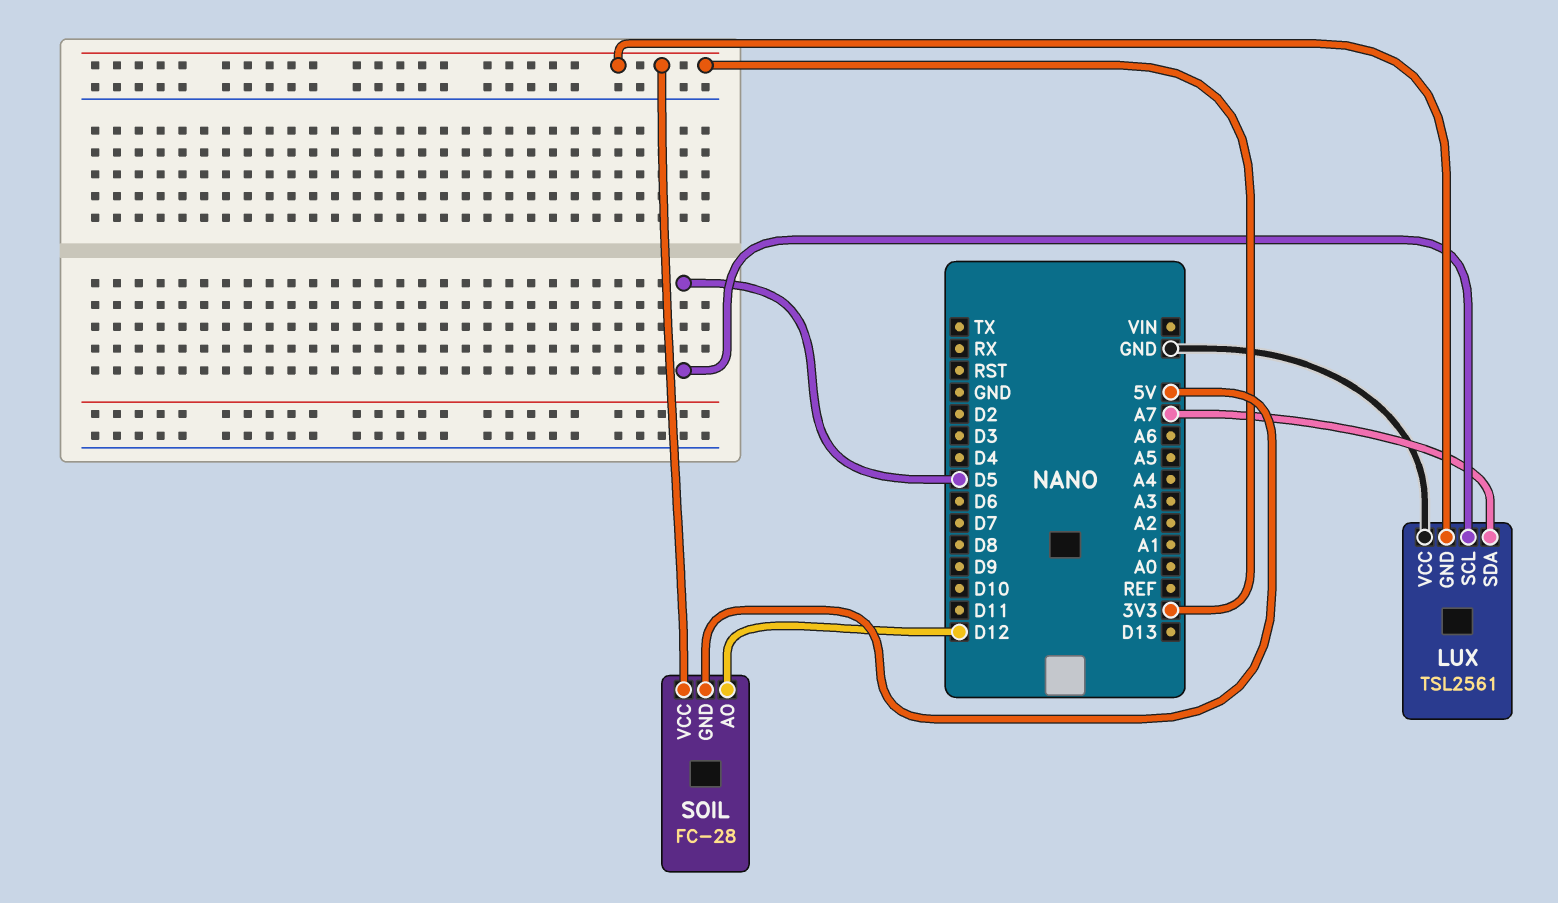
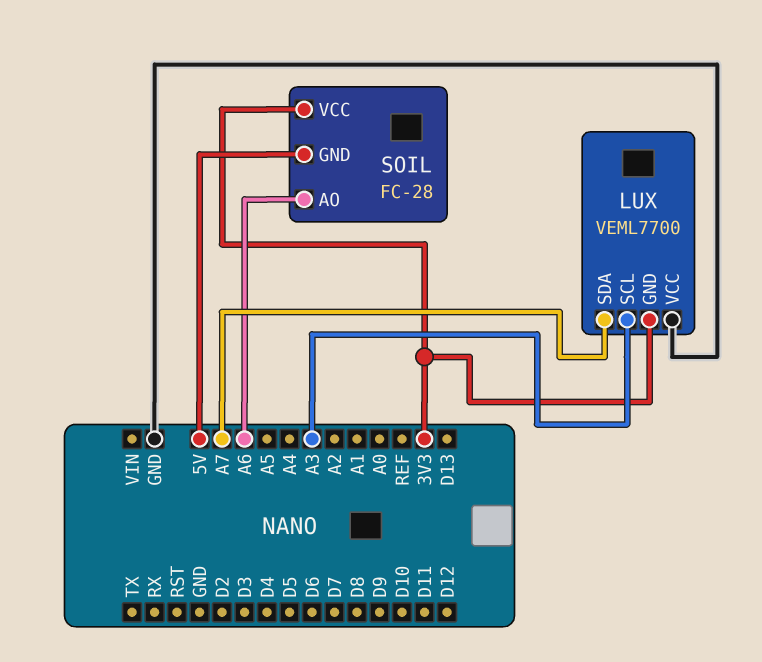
LUX: TSL2561 -> VEML7700
LUX pin SCL: D5 -> A3
SOIL pin AO: D12 -> A6

